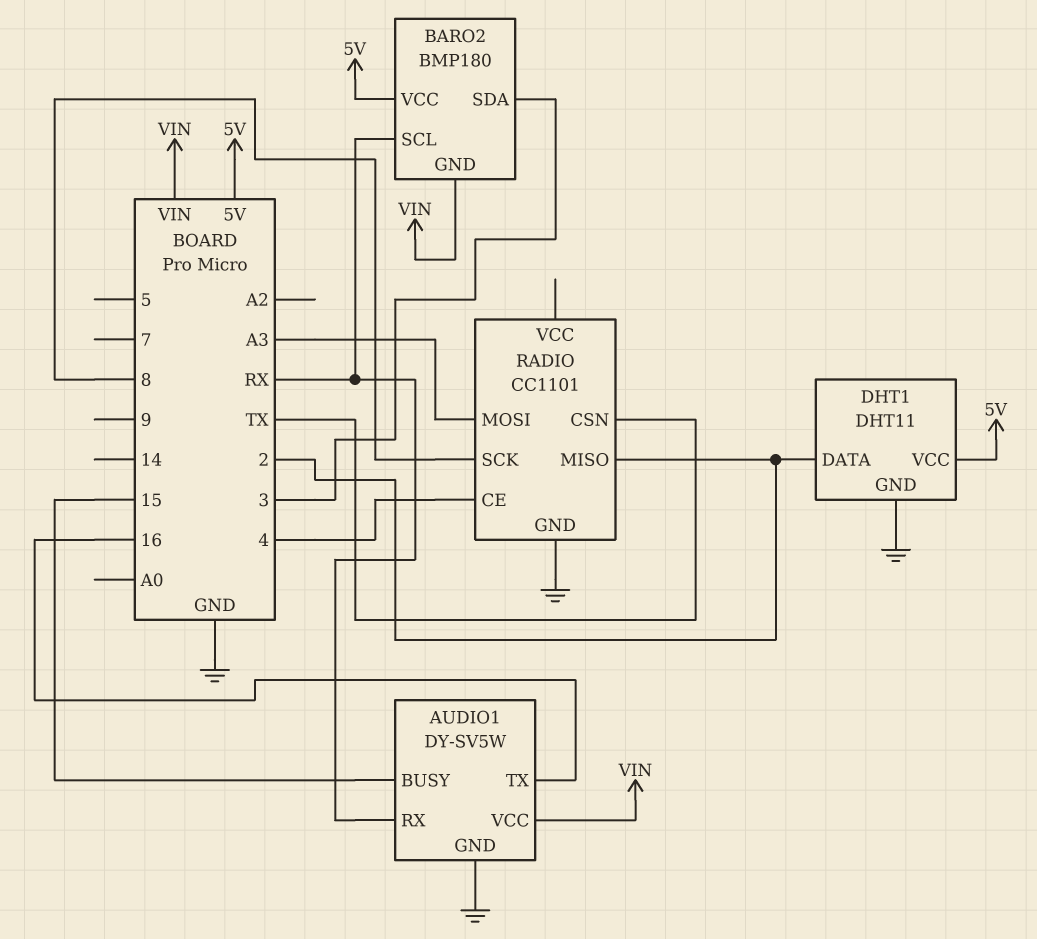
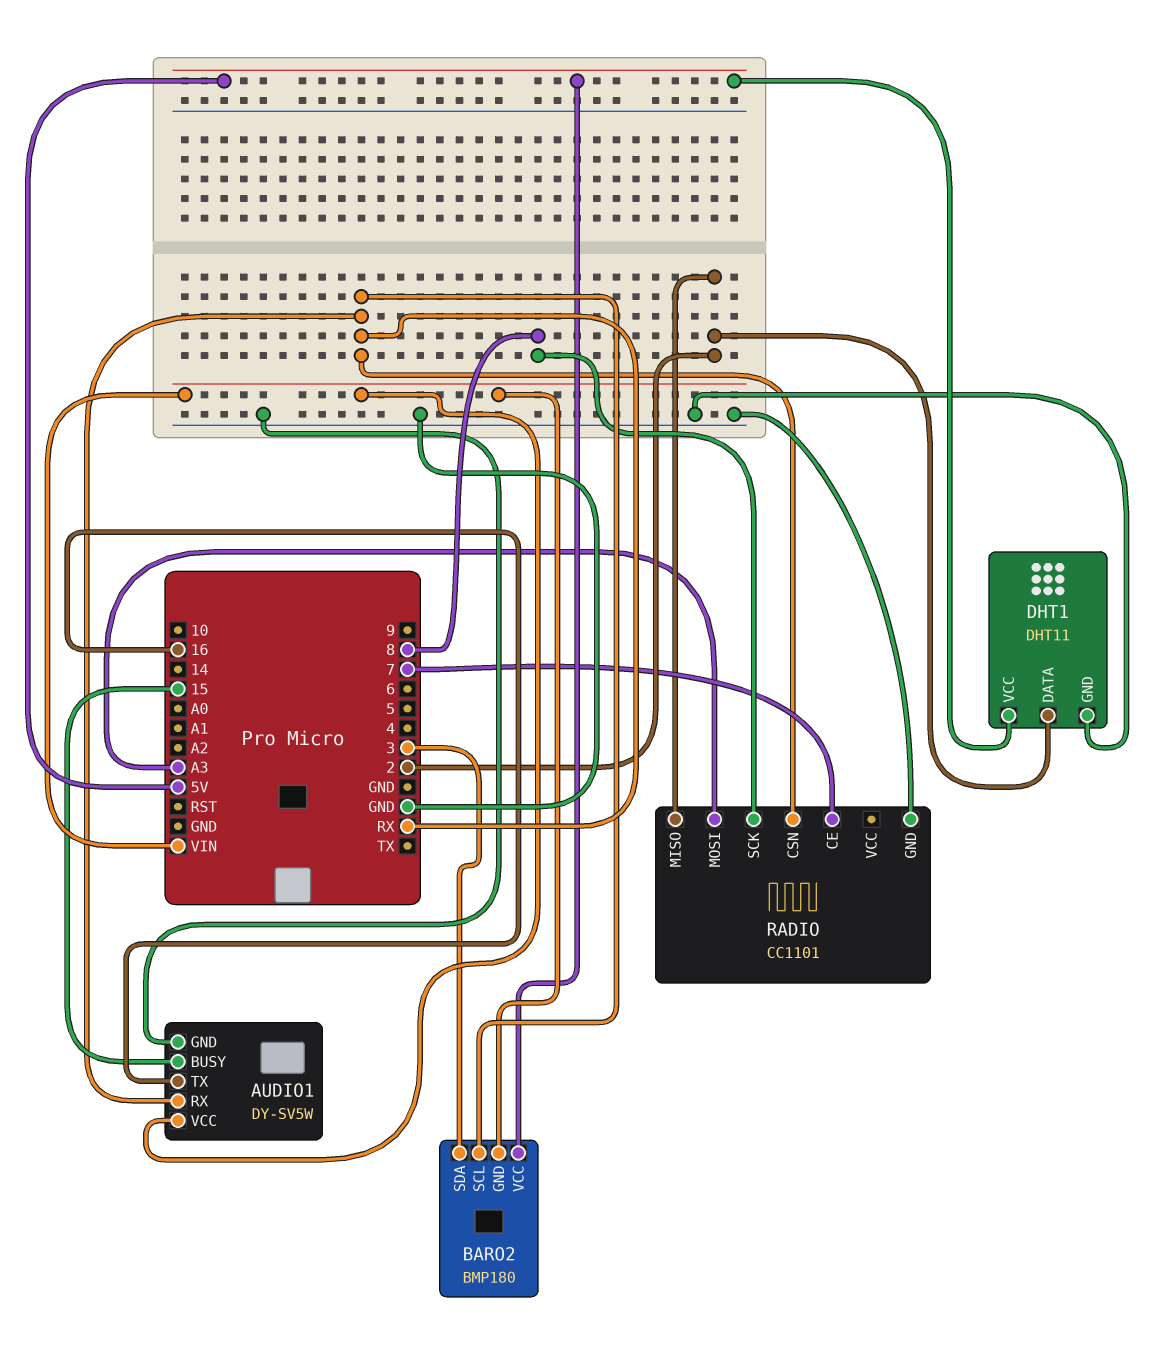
RADIO pin CE: 4 -> 7
RADIO pin CSN: TX -> RX

